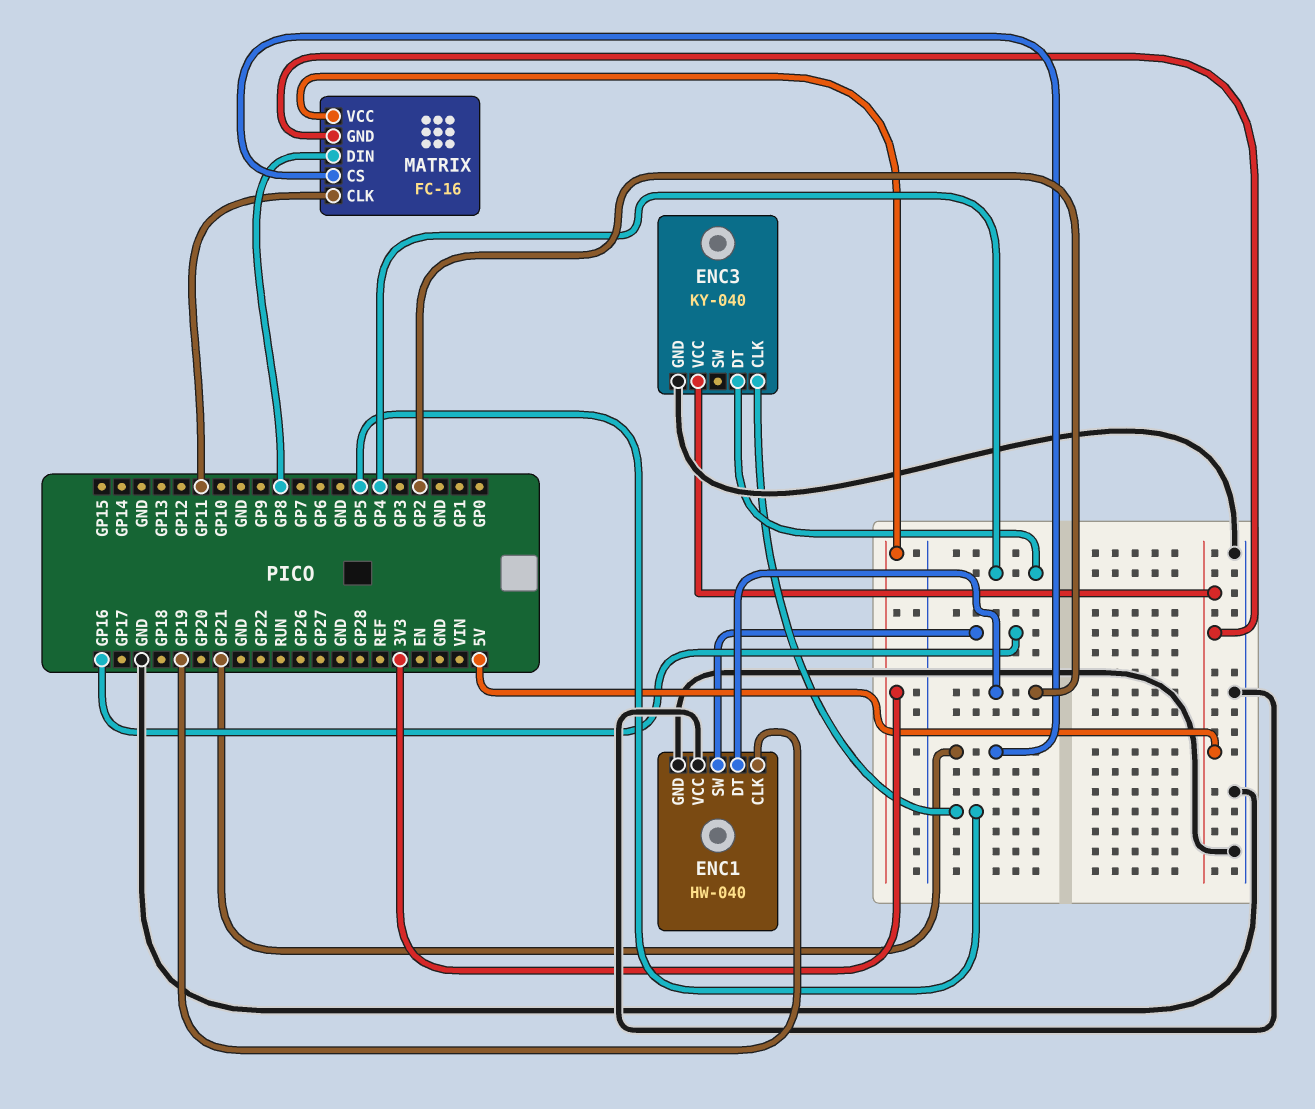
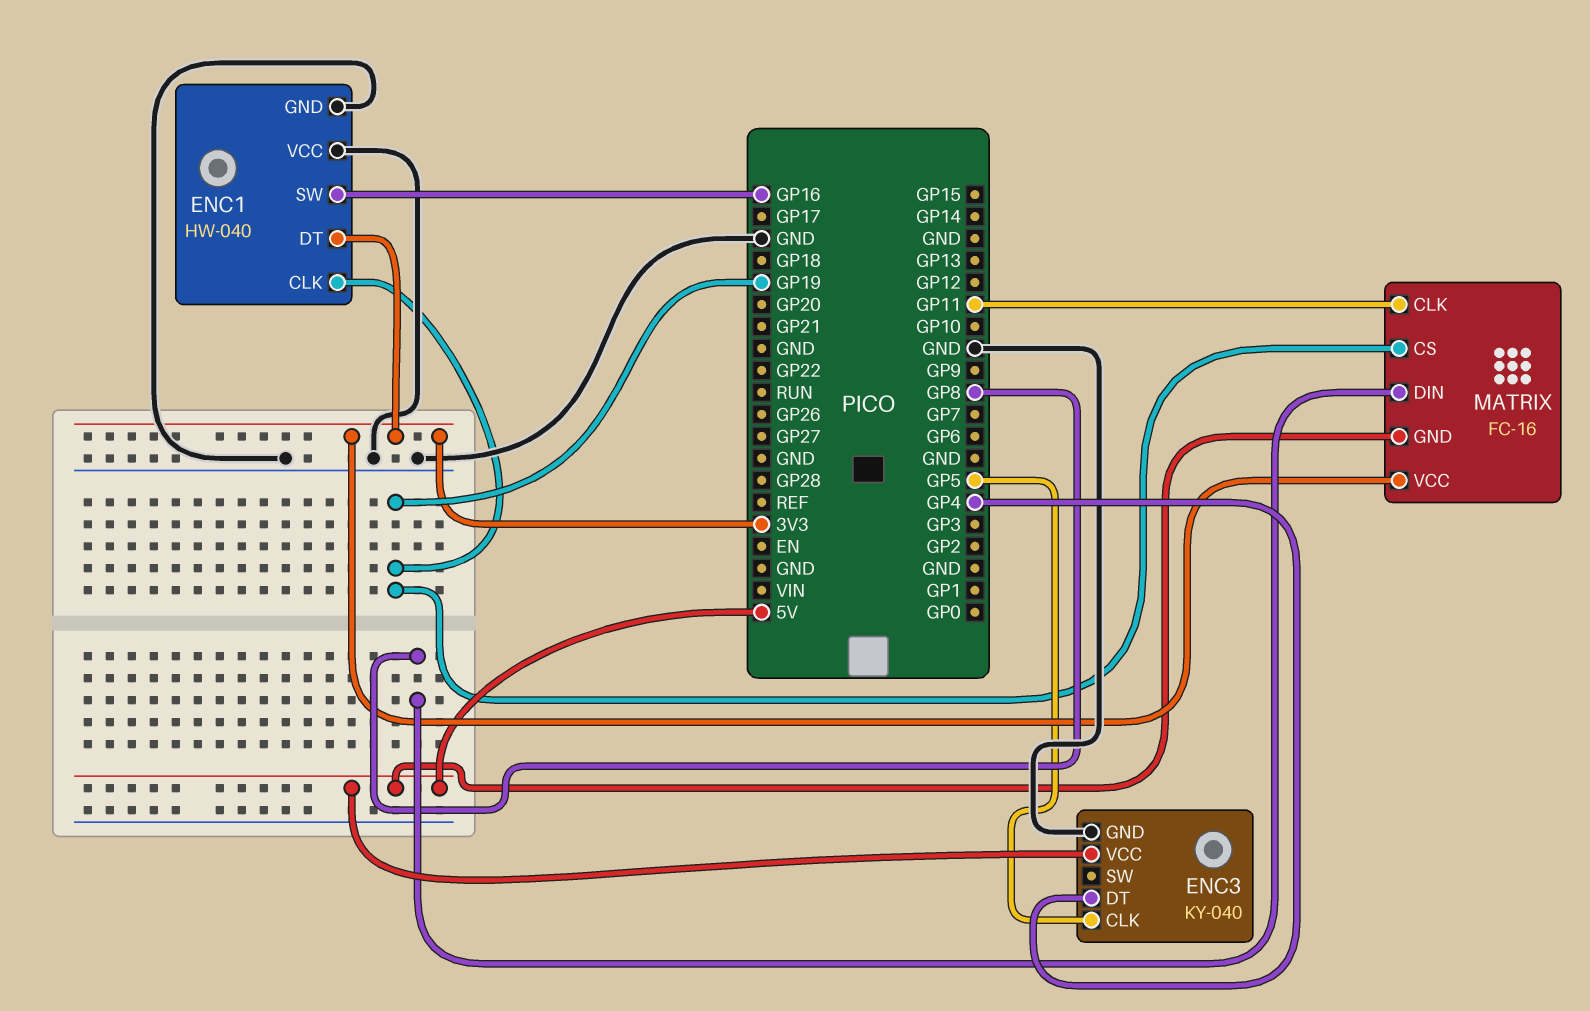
ENC1 pin DT: GP2 -> 3V3
MATRIX pin CS: GP21 -> GP19

